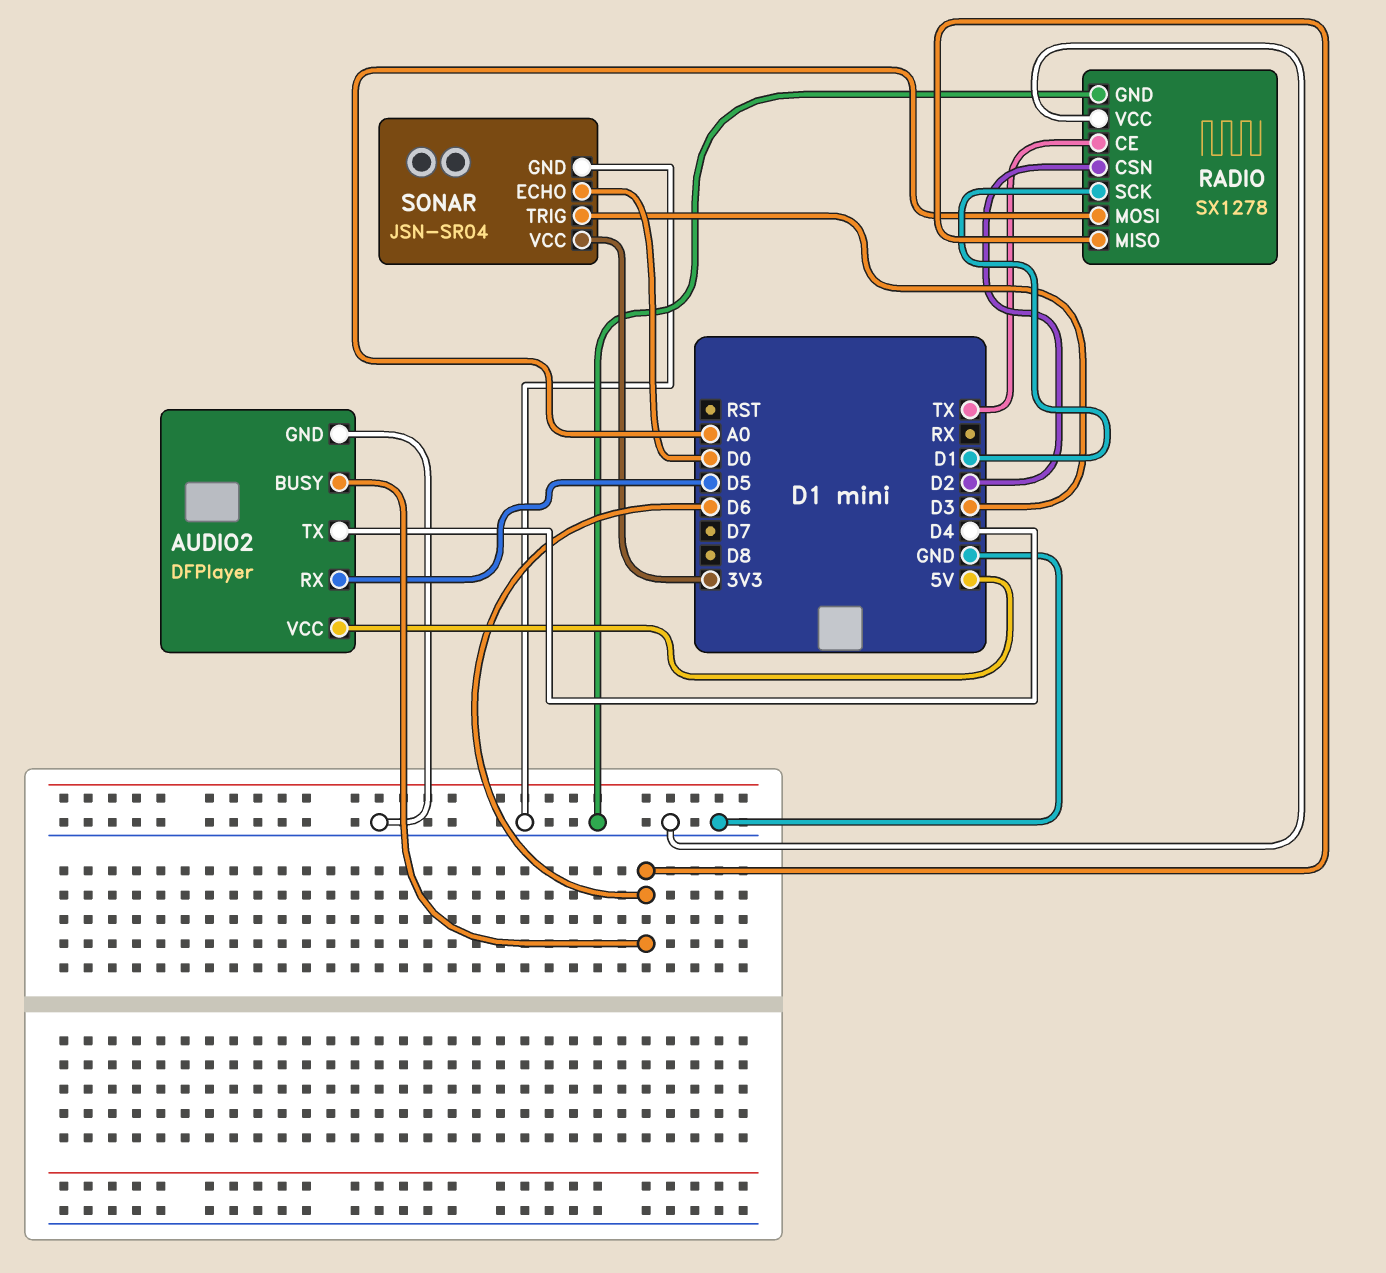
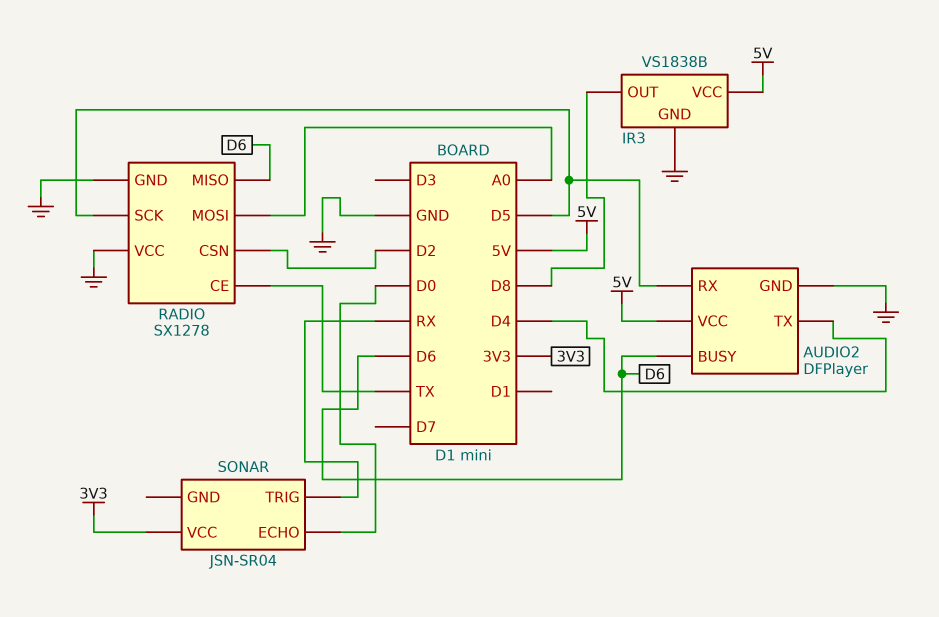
IR3: none -> VS1838B
IR3 pin GND: none -> GND
IR3 pin OUT: none -> D8
IR3 pin VCC: none -> 5V
RADIO pin SCK: D1 -> D5
SONAR pin GND: GND -> none
SONAR pin TRIG: D3 -> RX

